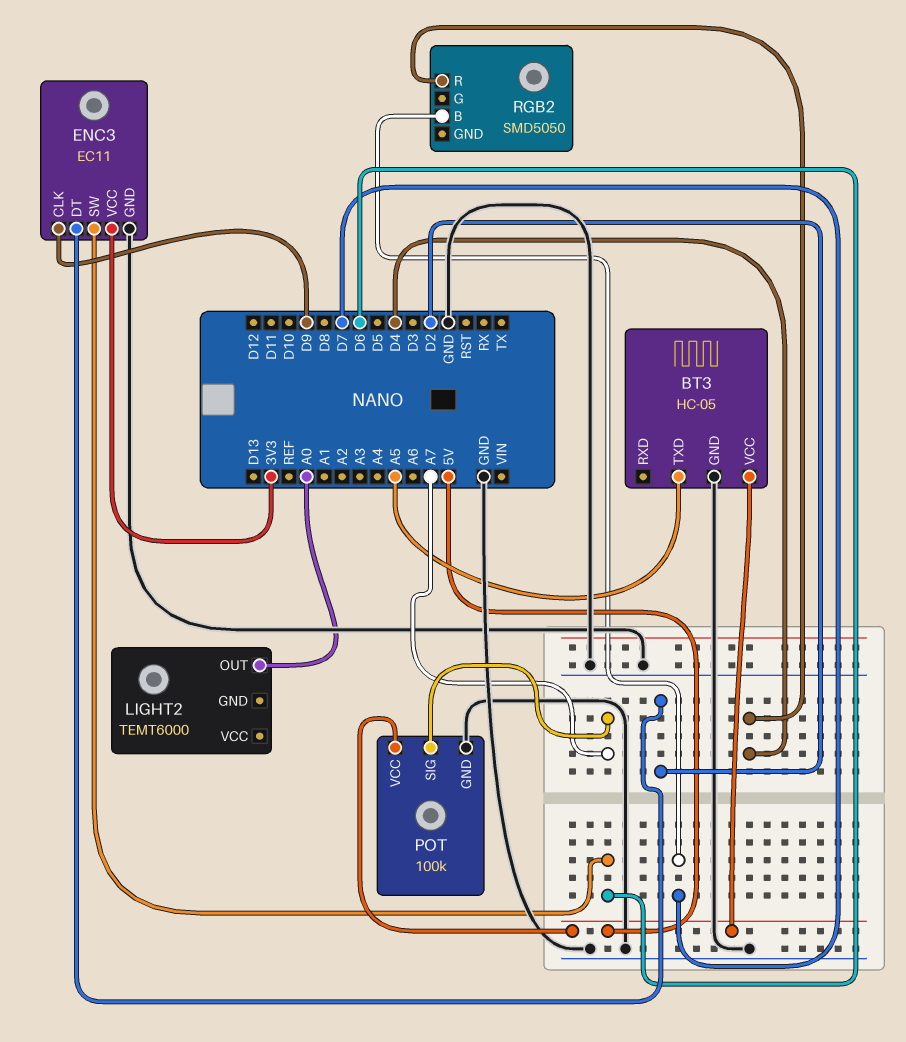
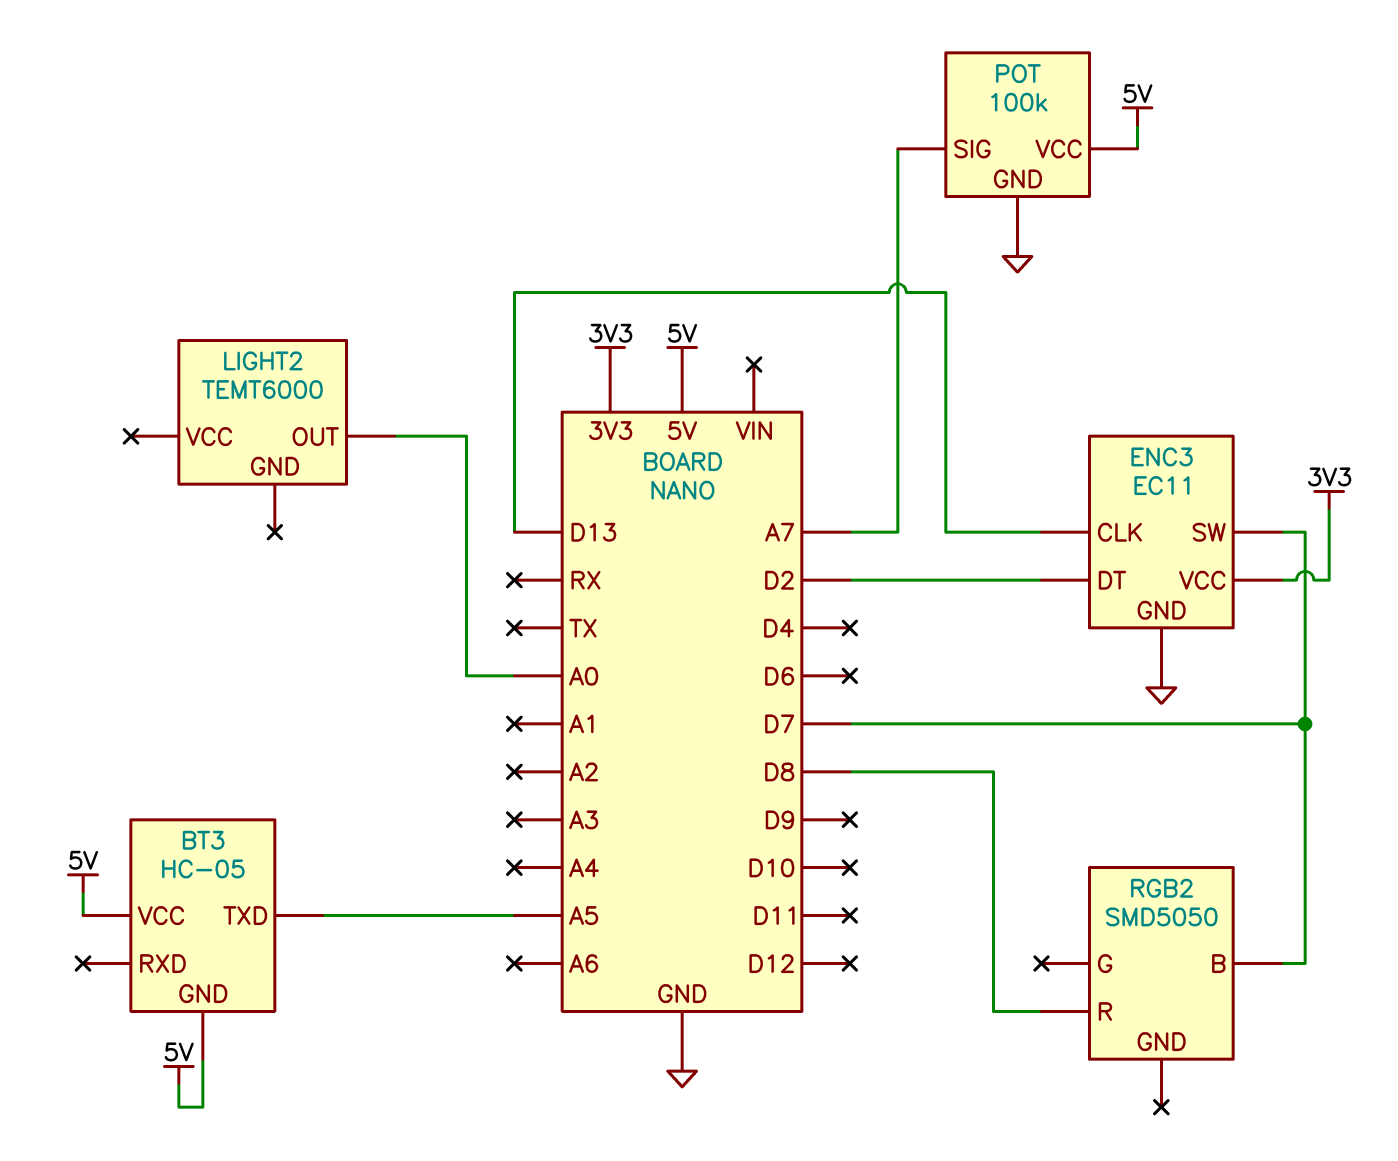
BT3 pin GND: GND -> 5V
ENC3 pin CLK: D9 -> D13
ENC3 pin SW: D6 -> D7
RGB2 pin R: D4 -> D8

